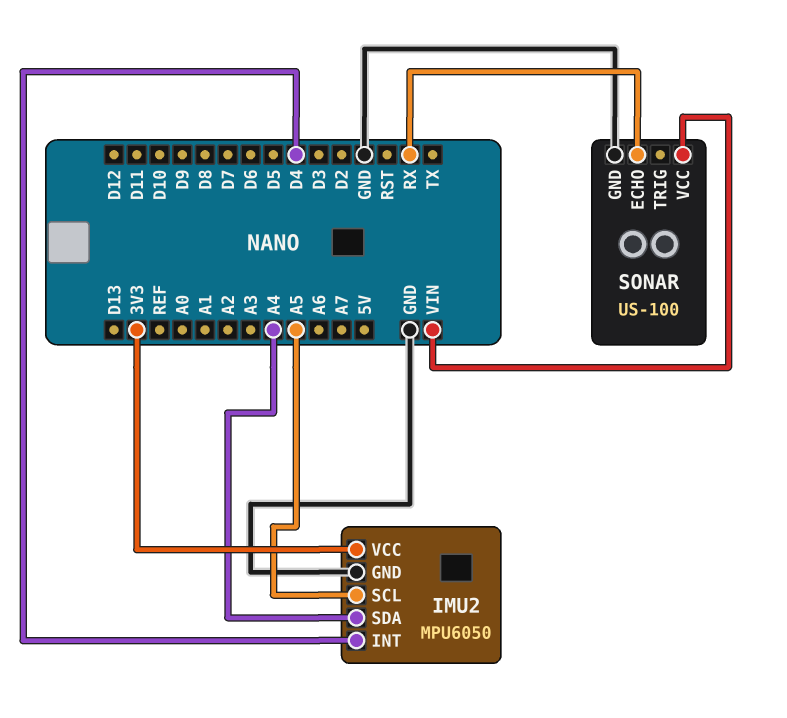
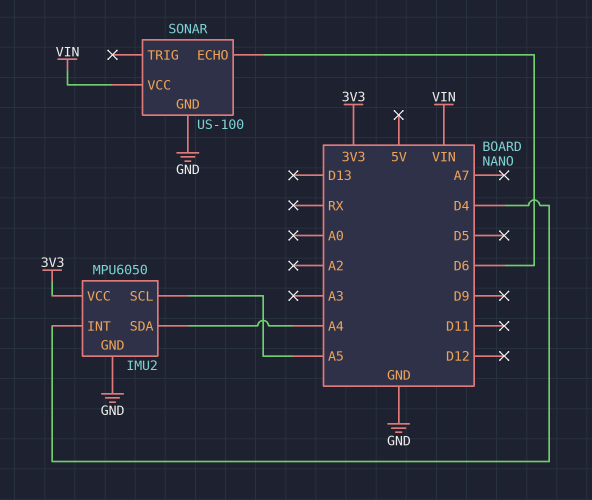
SONAR pin ECHO: RX -> D6

